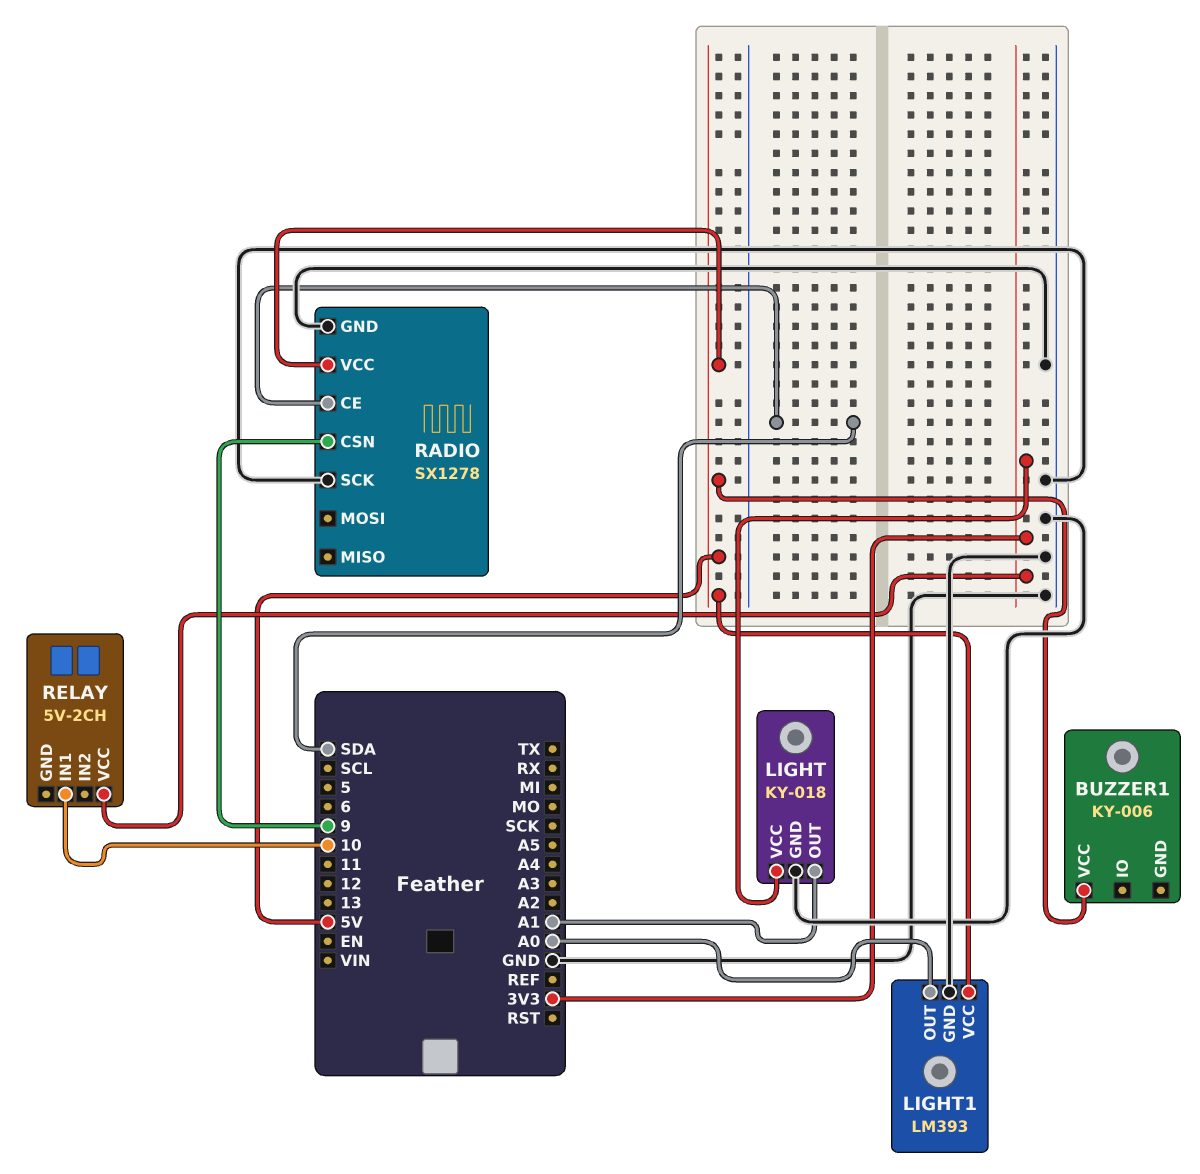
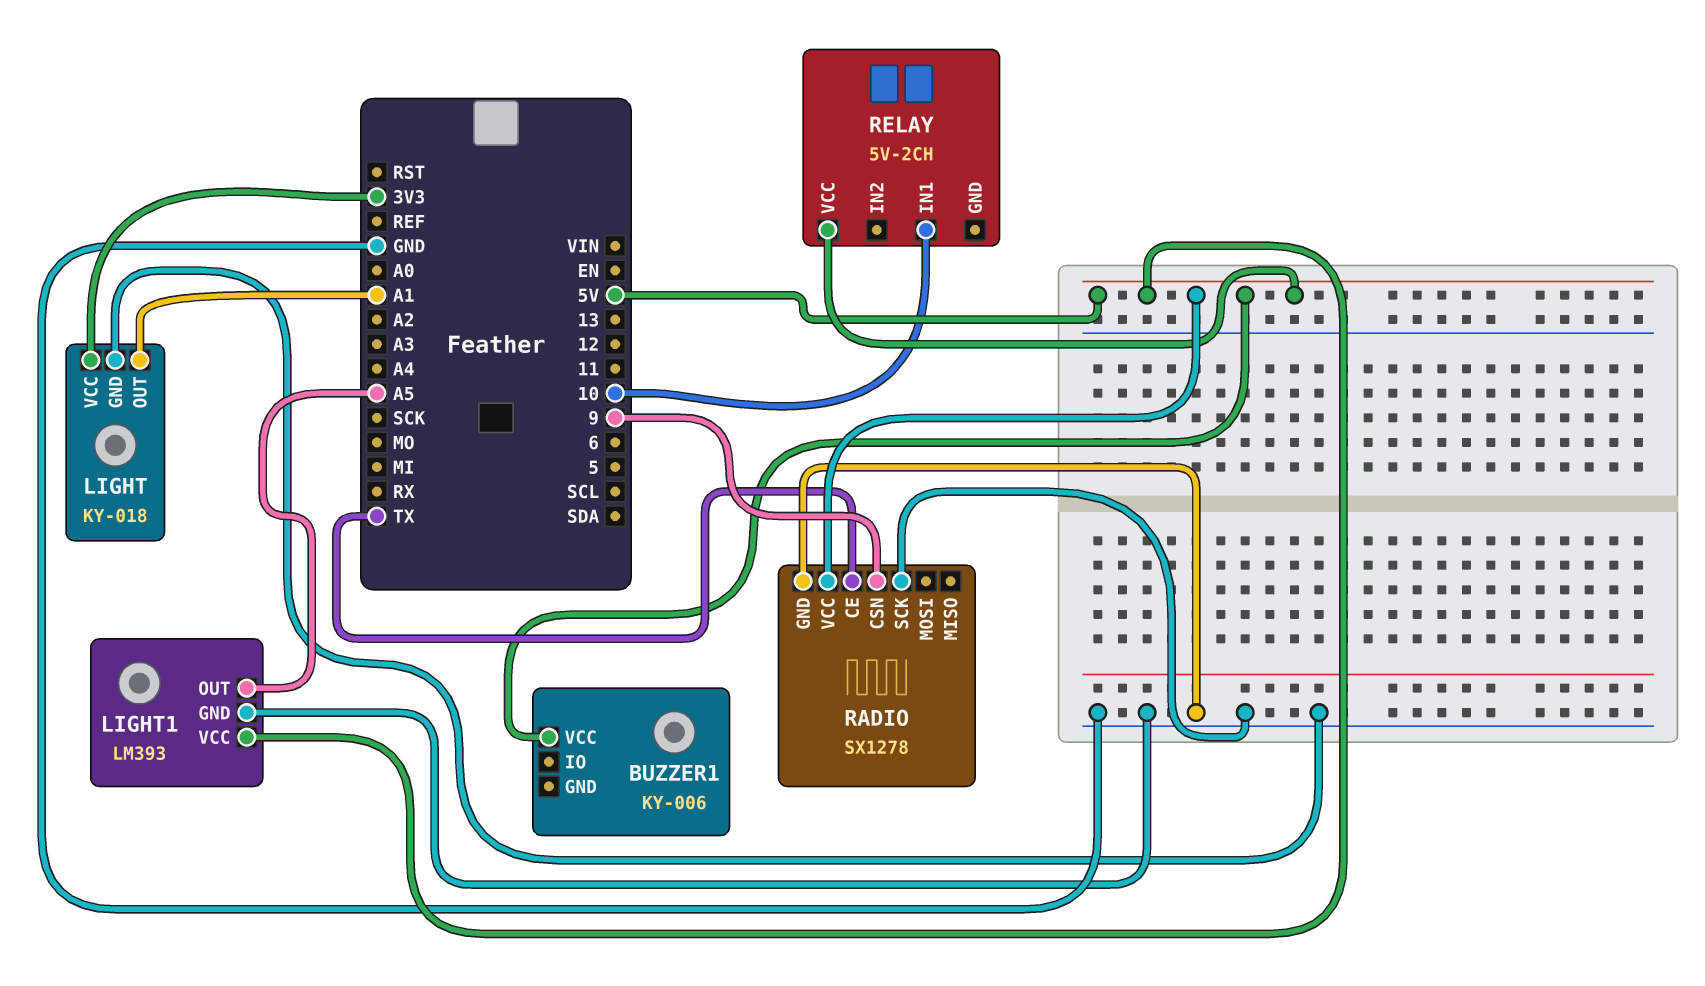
LIGHT1 pin OUT: A0 -> A5
RADIO pin CE: SDA -> TX
RELAY pin VCC: 3V3 -> 5V

